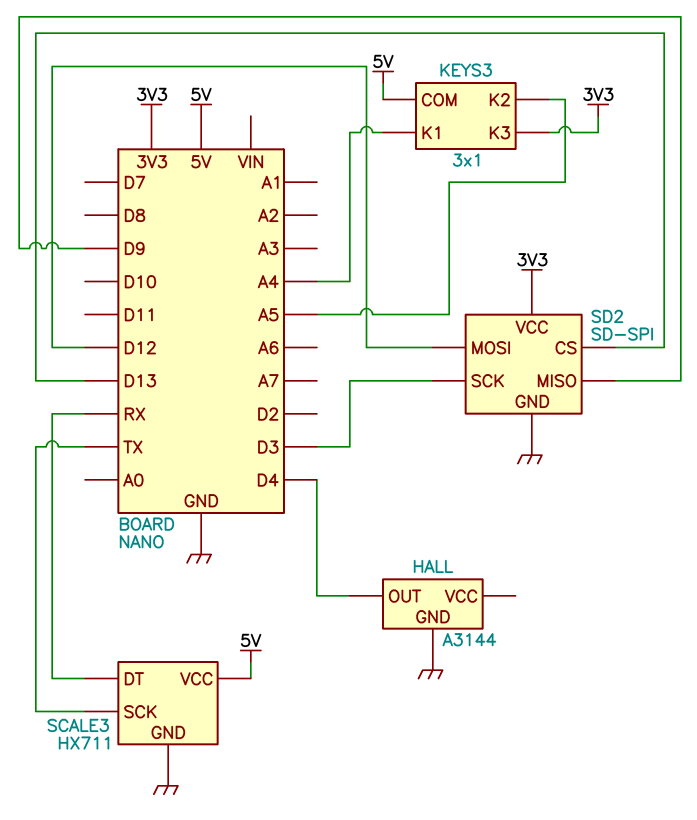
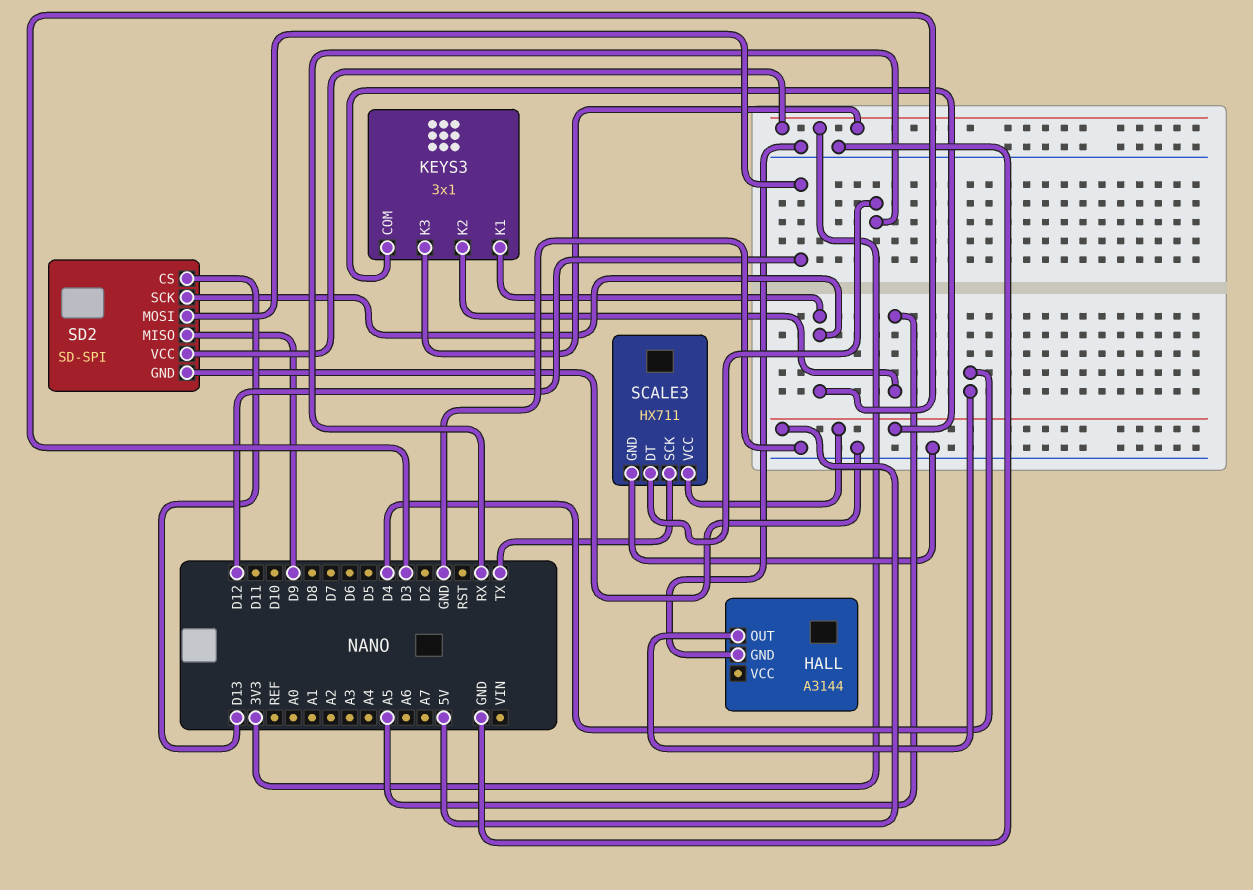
KEYS3 pin K1: A4 -> D3

